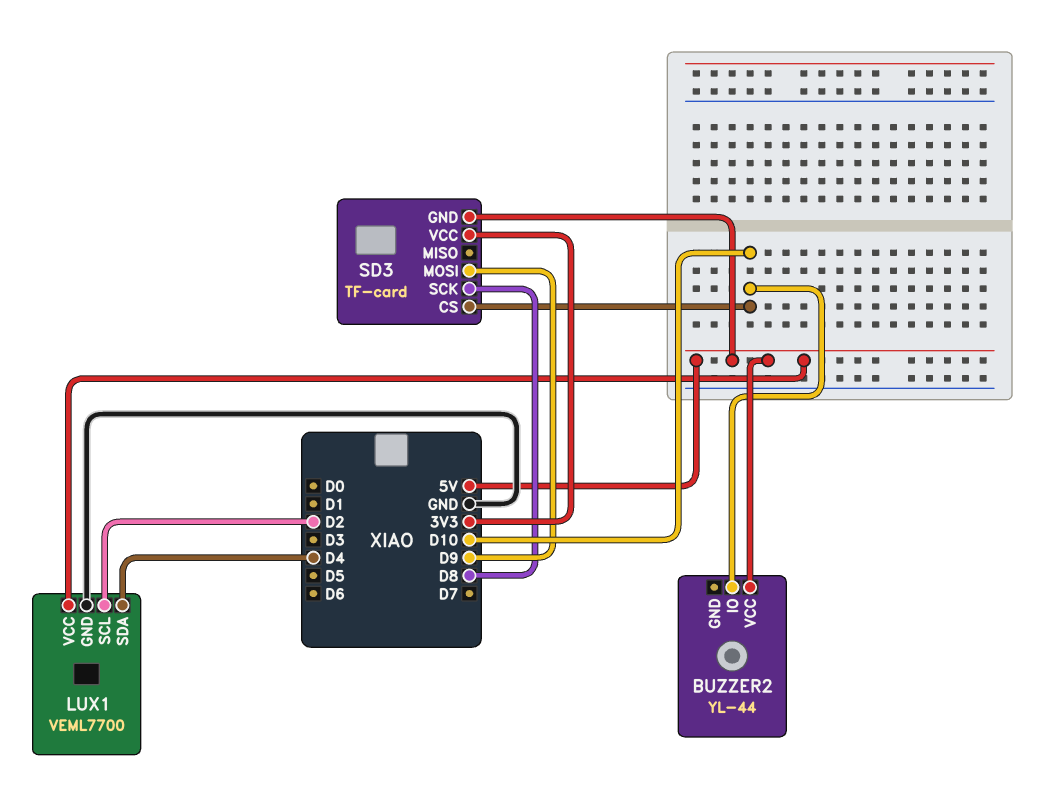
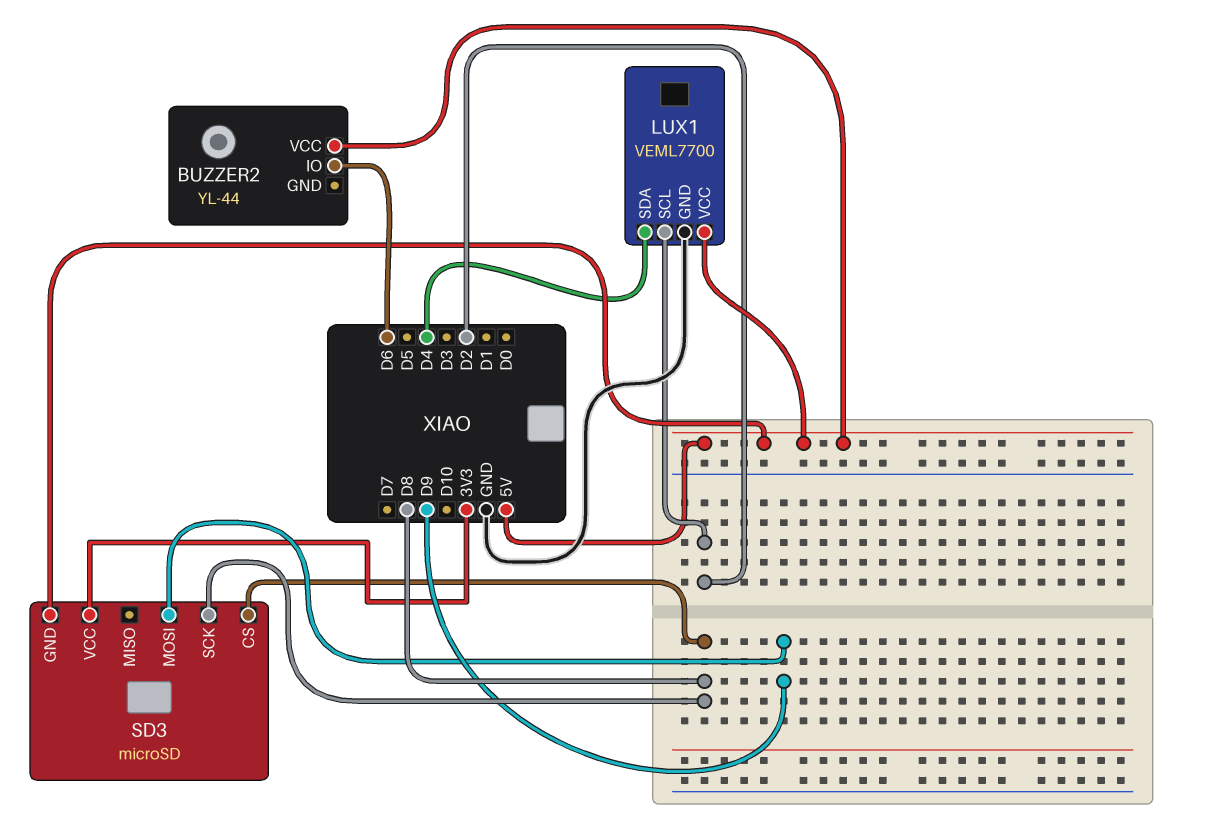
BUZZER2 pin IO: D10 -> D6
SD3: TF-card -> microSD
SD3 pin CS: D10 -> D8

